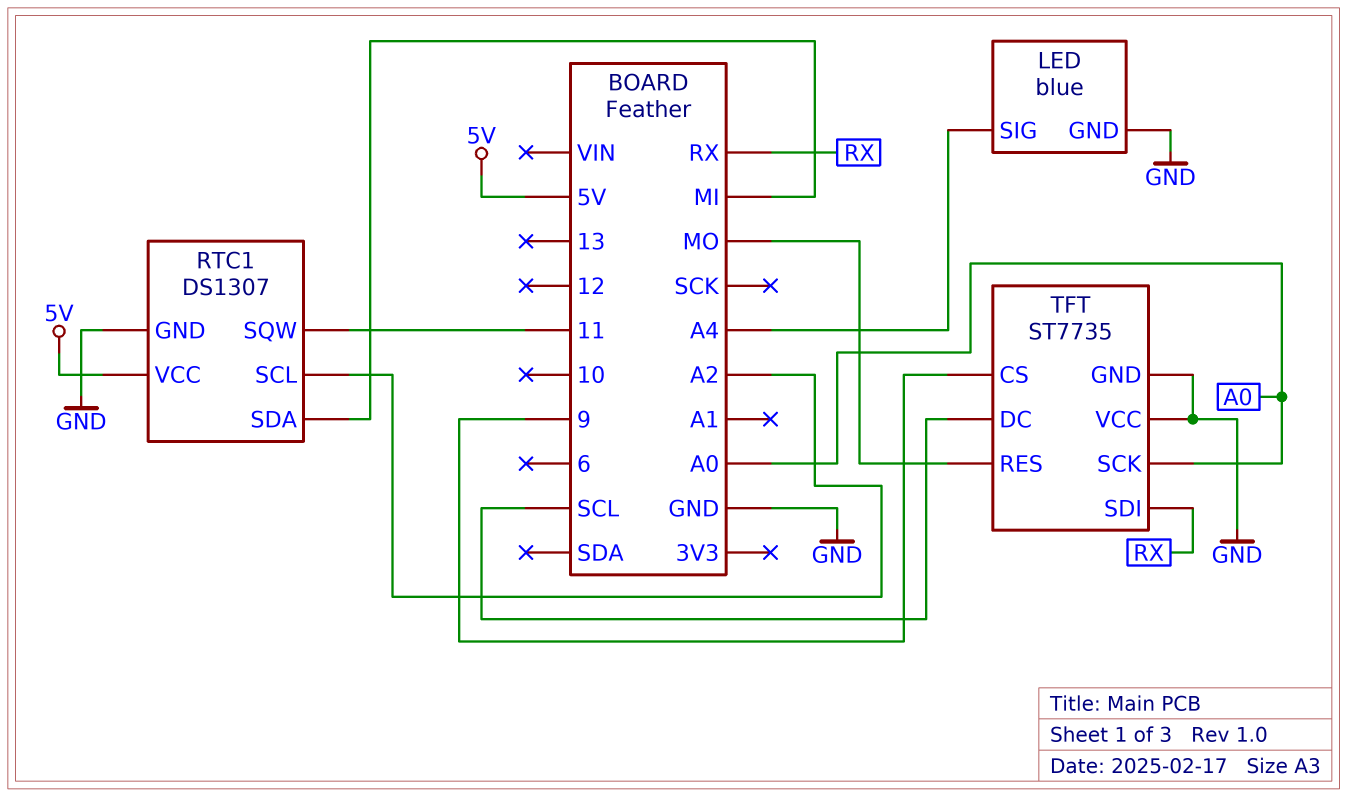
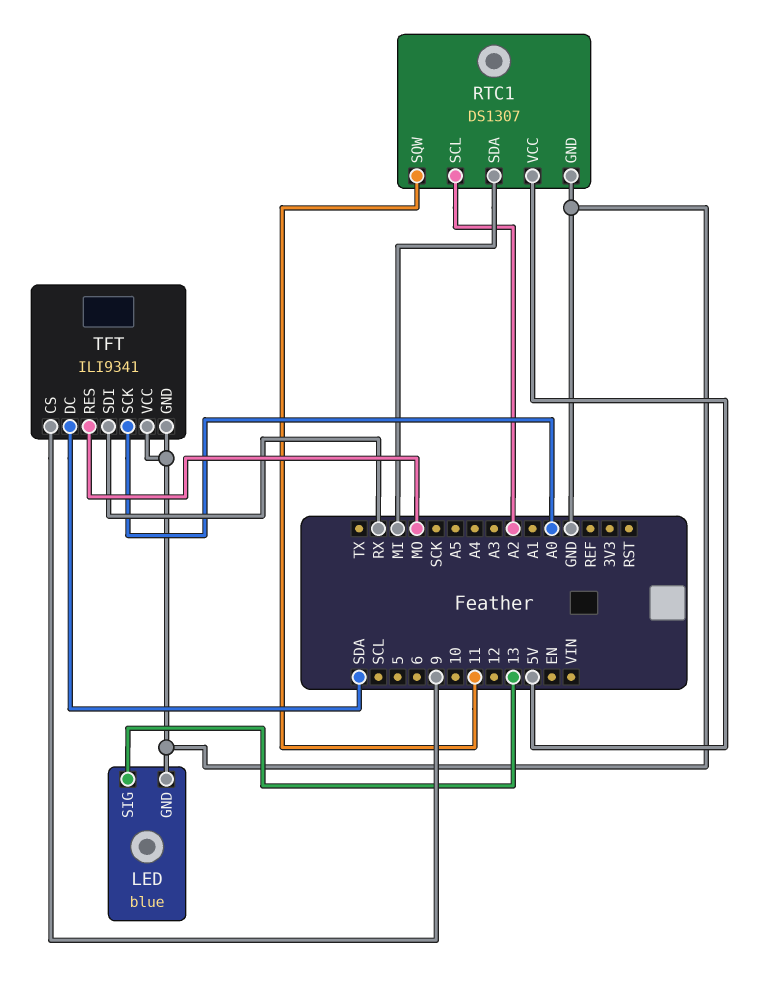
LED pin SIG: A4 -> 13
TFT: ST7735 -> ILI9341
TFT pin DC: SCL -> SDA

